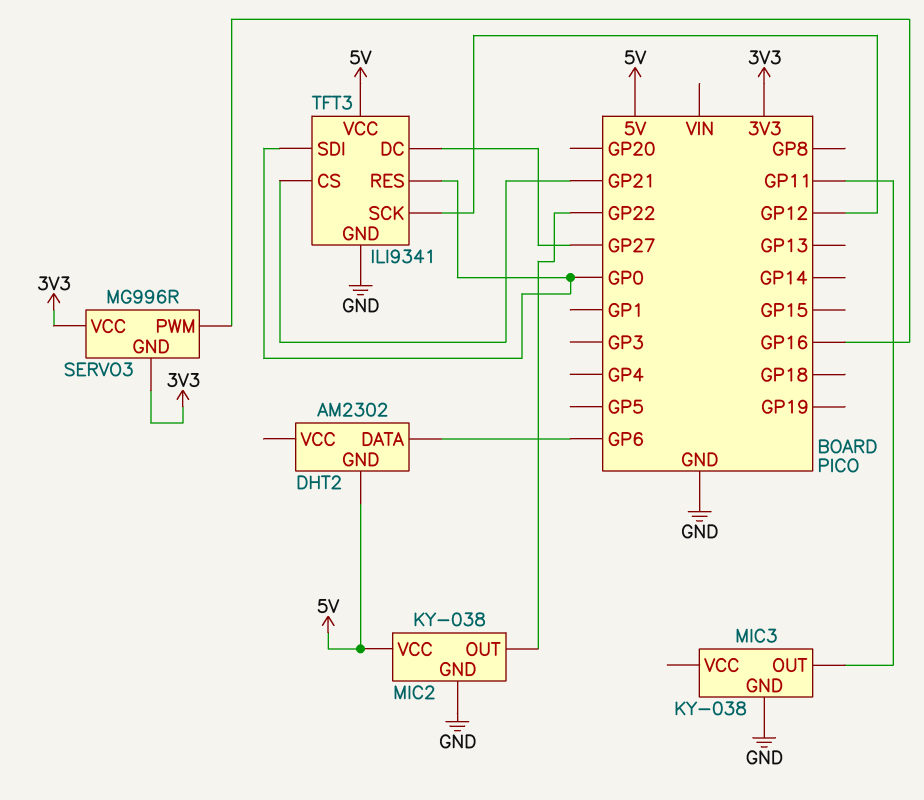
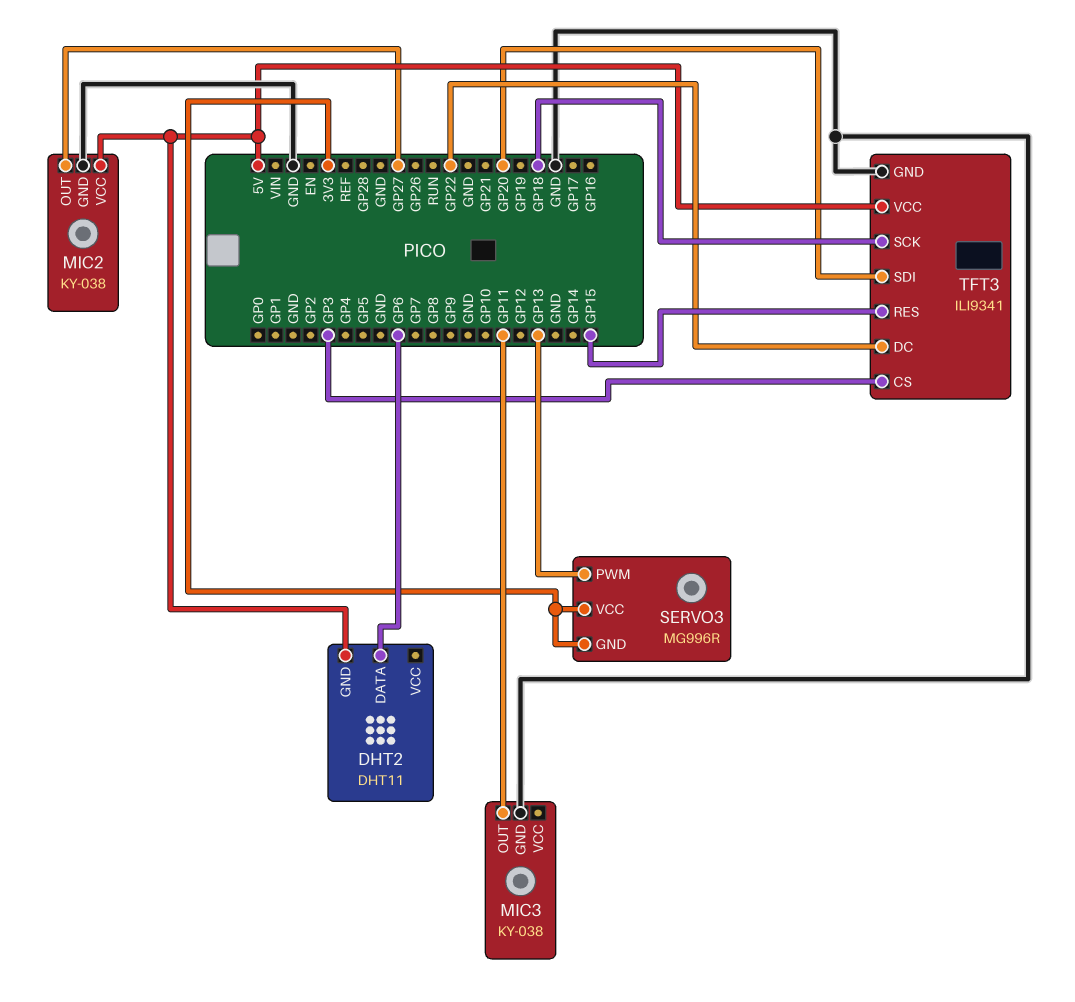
DHT2: AM2302 -> DHT11
MIC2 pin OUT: GP22 -> GP27
SERVO3 pin PWM: GP16 -> GP13
TFT3 pin CS: GP21 -> GP3
TFT3 pin DC: GP27 -> GP22
TFT3 pin RES: GP0 -> GP15
TFT3 pin SCK: GP12 -> GP18
TFT3 pin SDI: GP0 -> GP20

